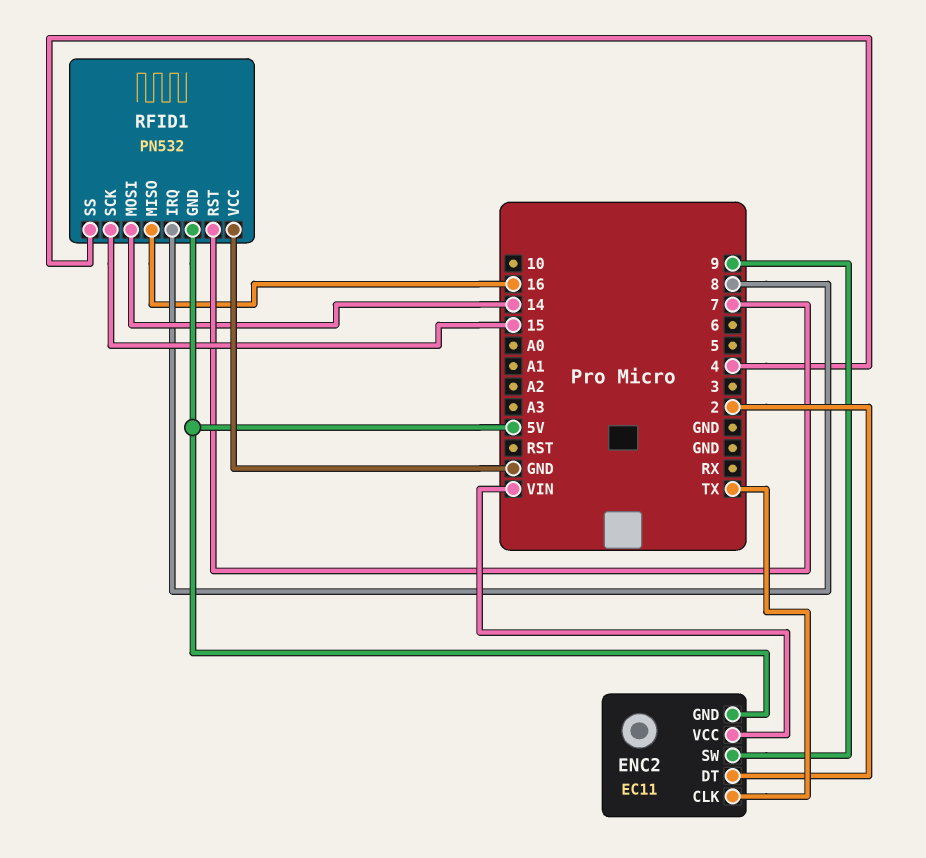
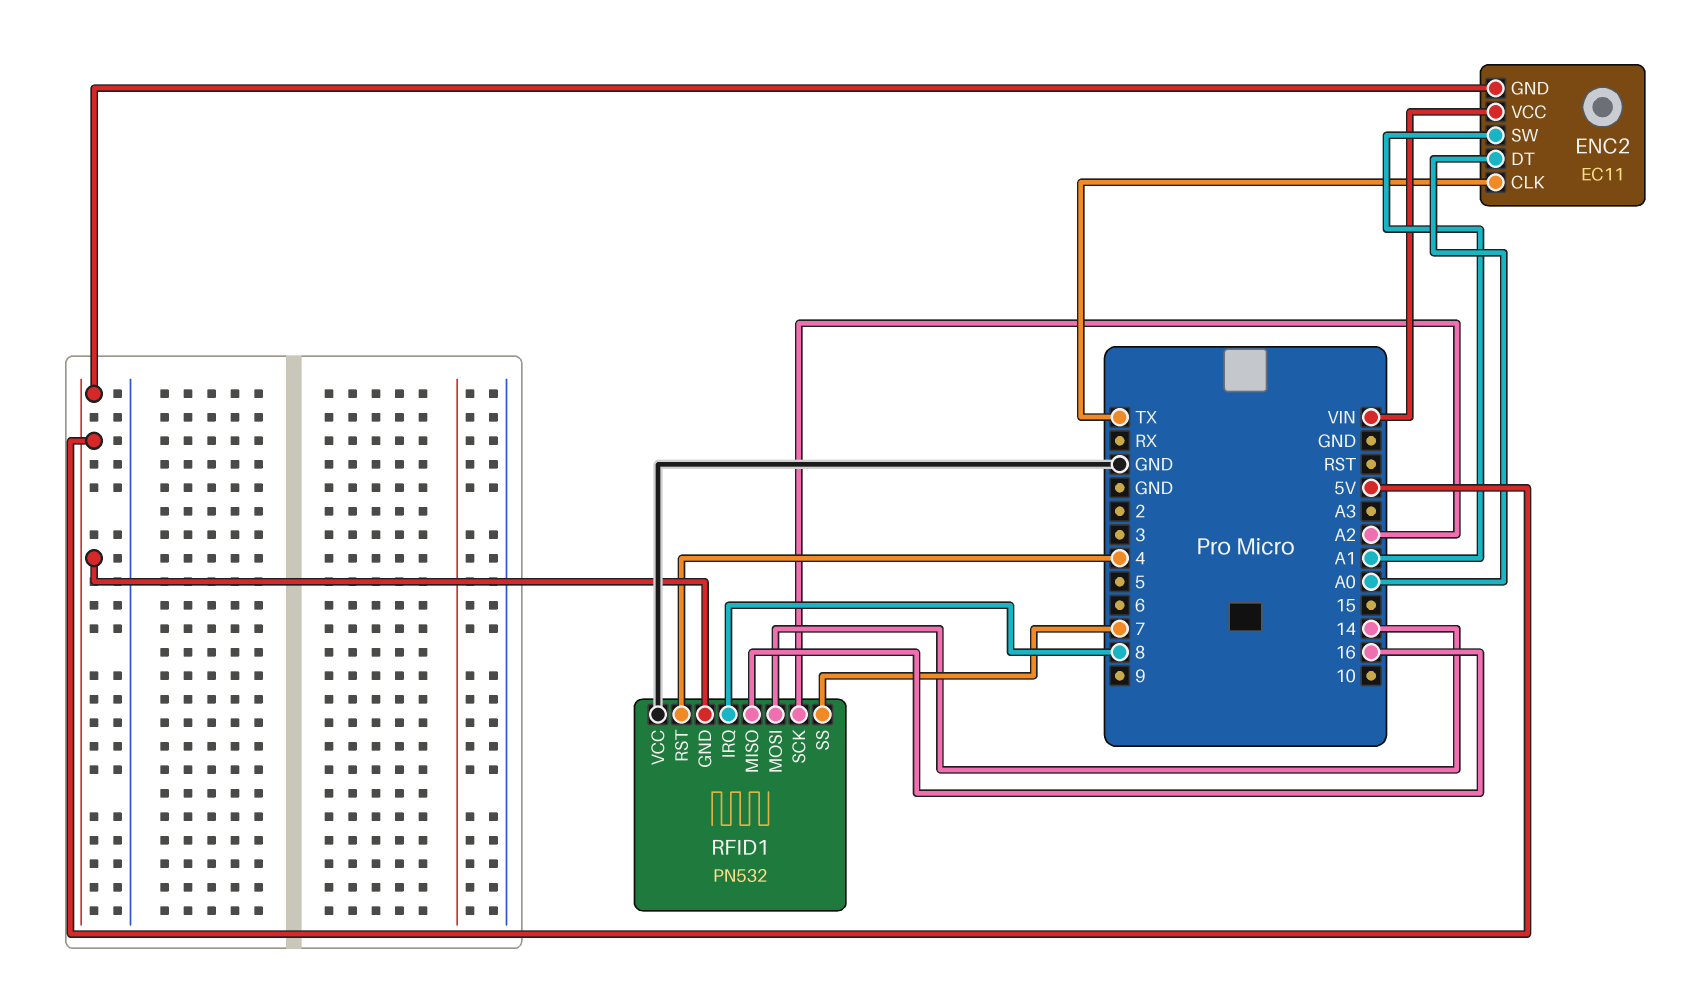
ENC2 pin DT: 2 -> A0
ENC2 pin SW: 9 -> A1
RFID1 pin RST: 7 -> 4
RFID1 pin SCK: 15 -> A2
RFID1 pin SS: 4 -> 7

